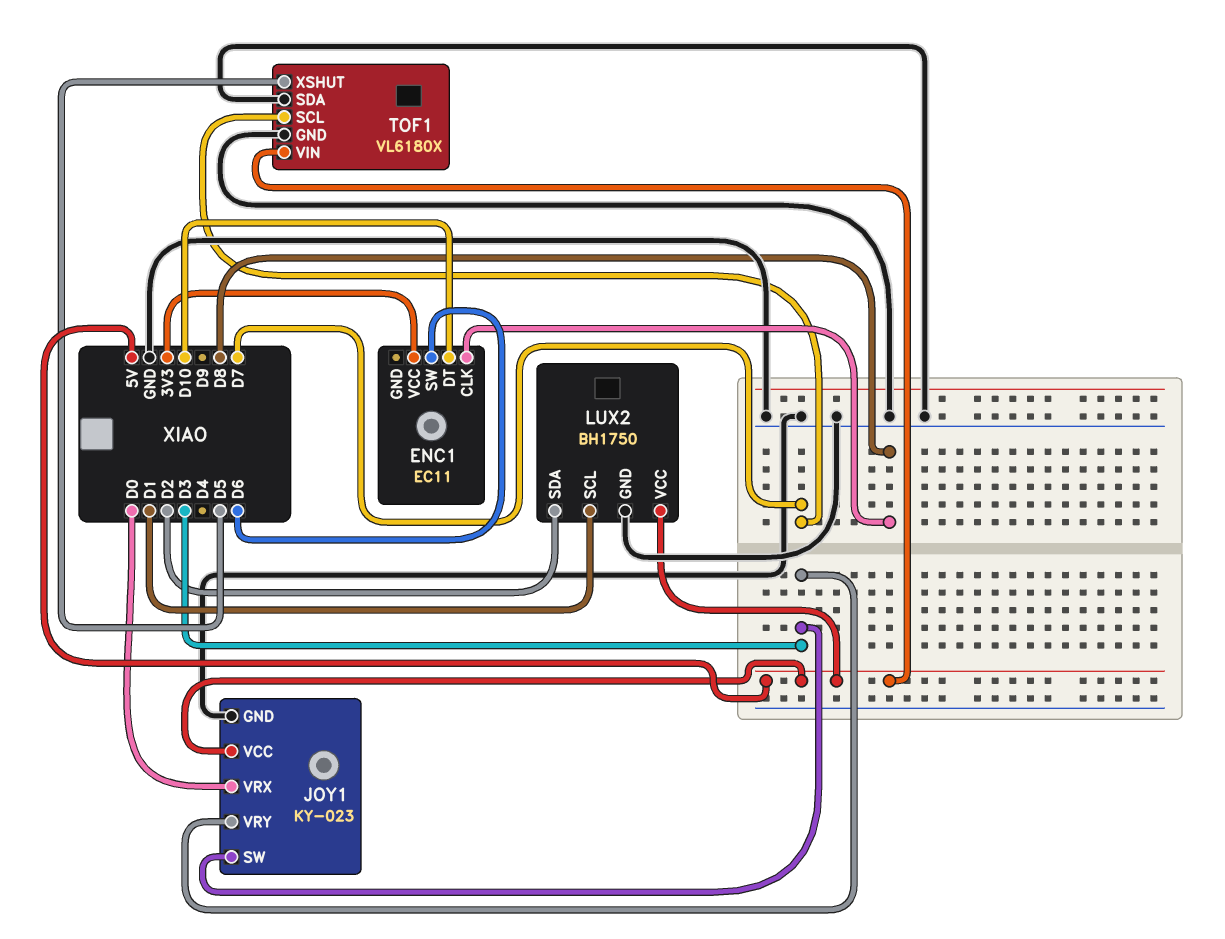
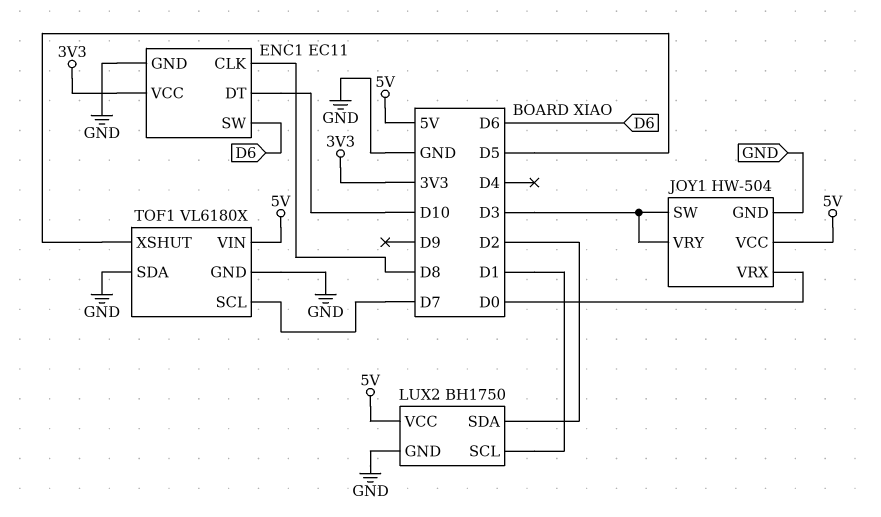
ENC1 pin GND: none -> GND
JOY1: KY-023 -> HW-504

